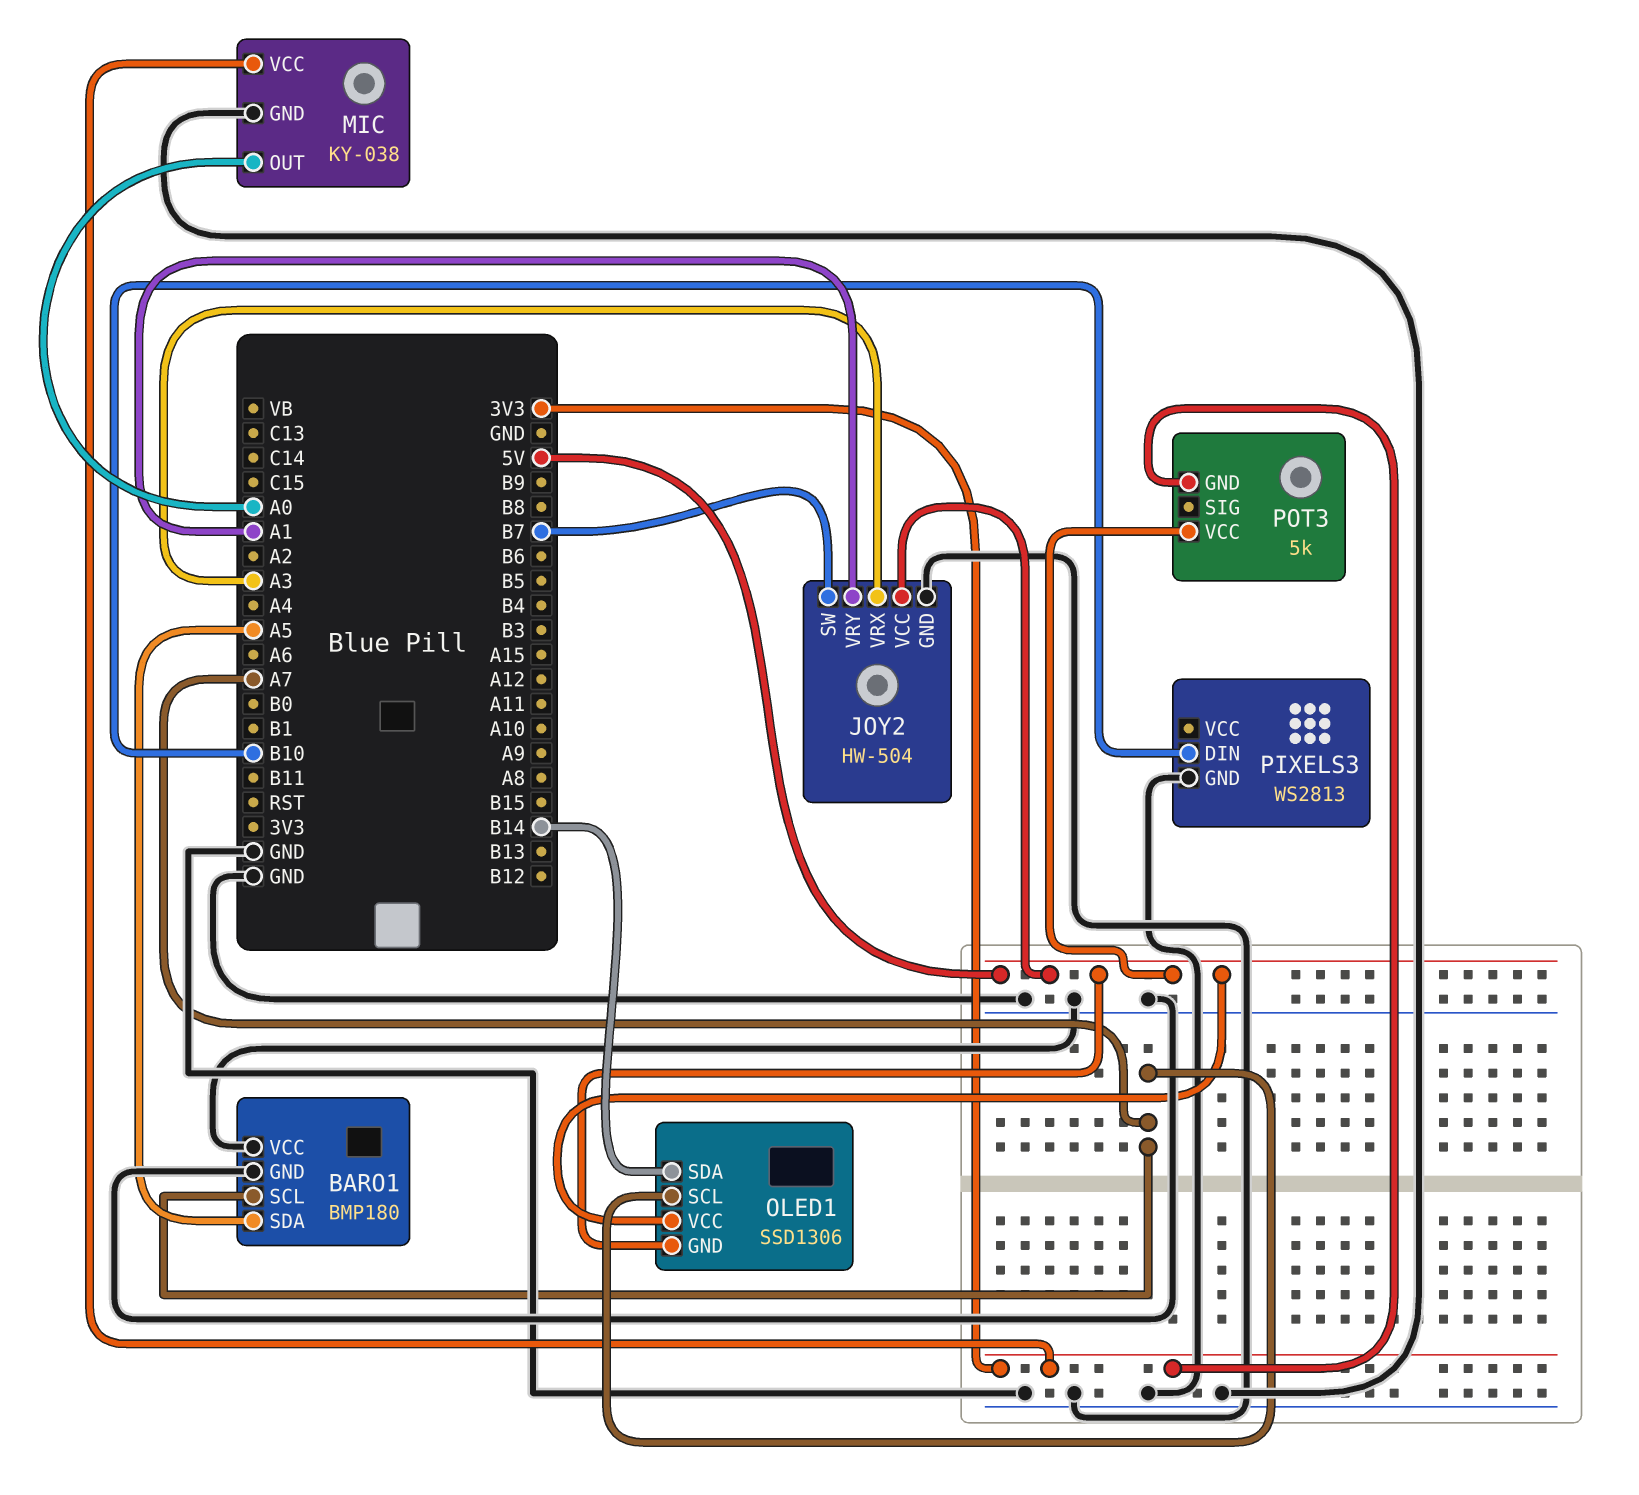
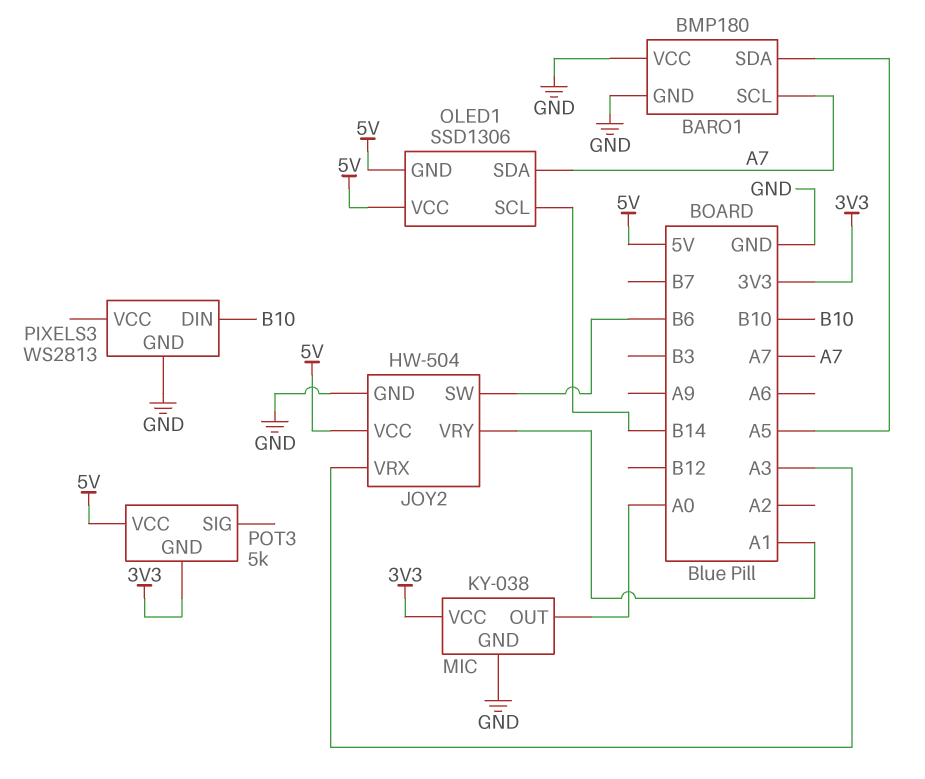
JOY2 pin SW: B7 -> B6
OLED1 pin SCL: A7 -> B14
OLED1 pin SDA: B14 -> A7

